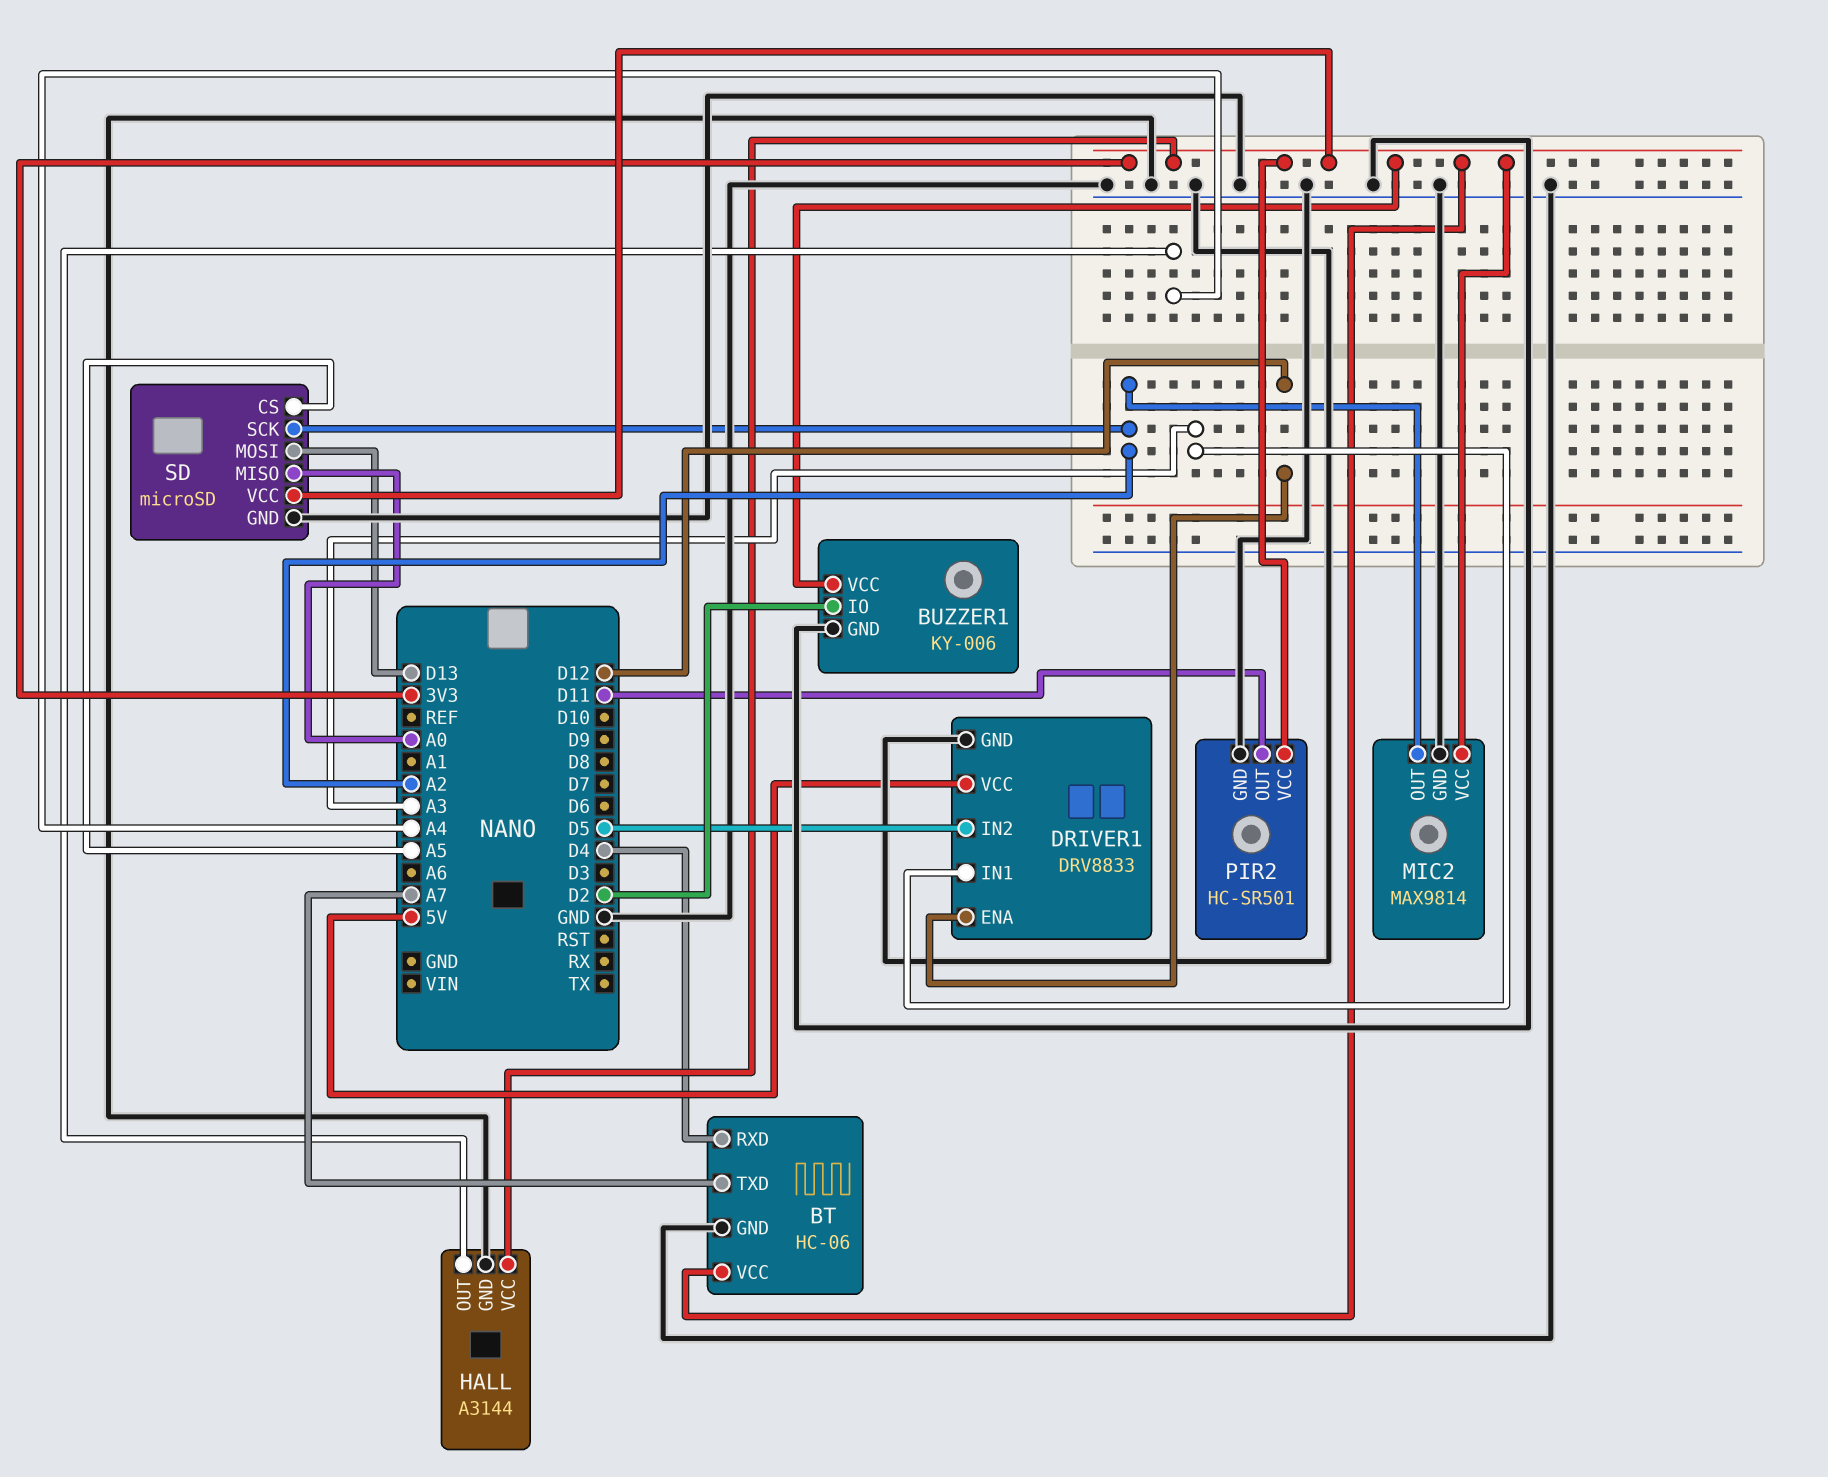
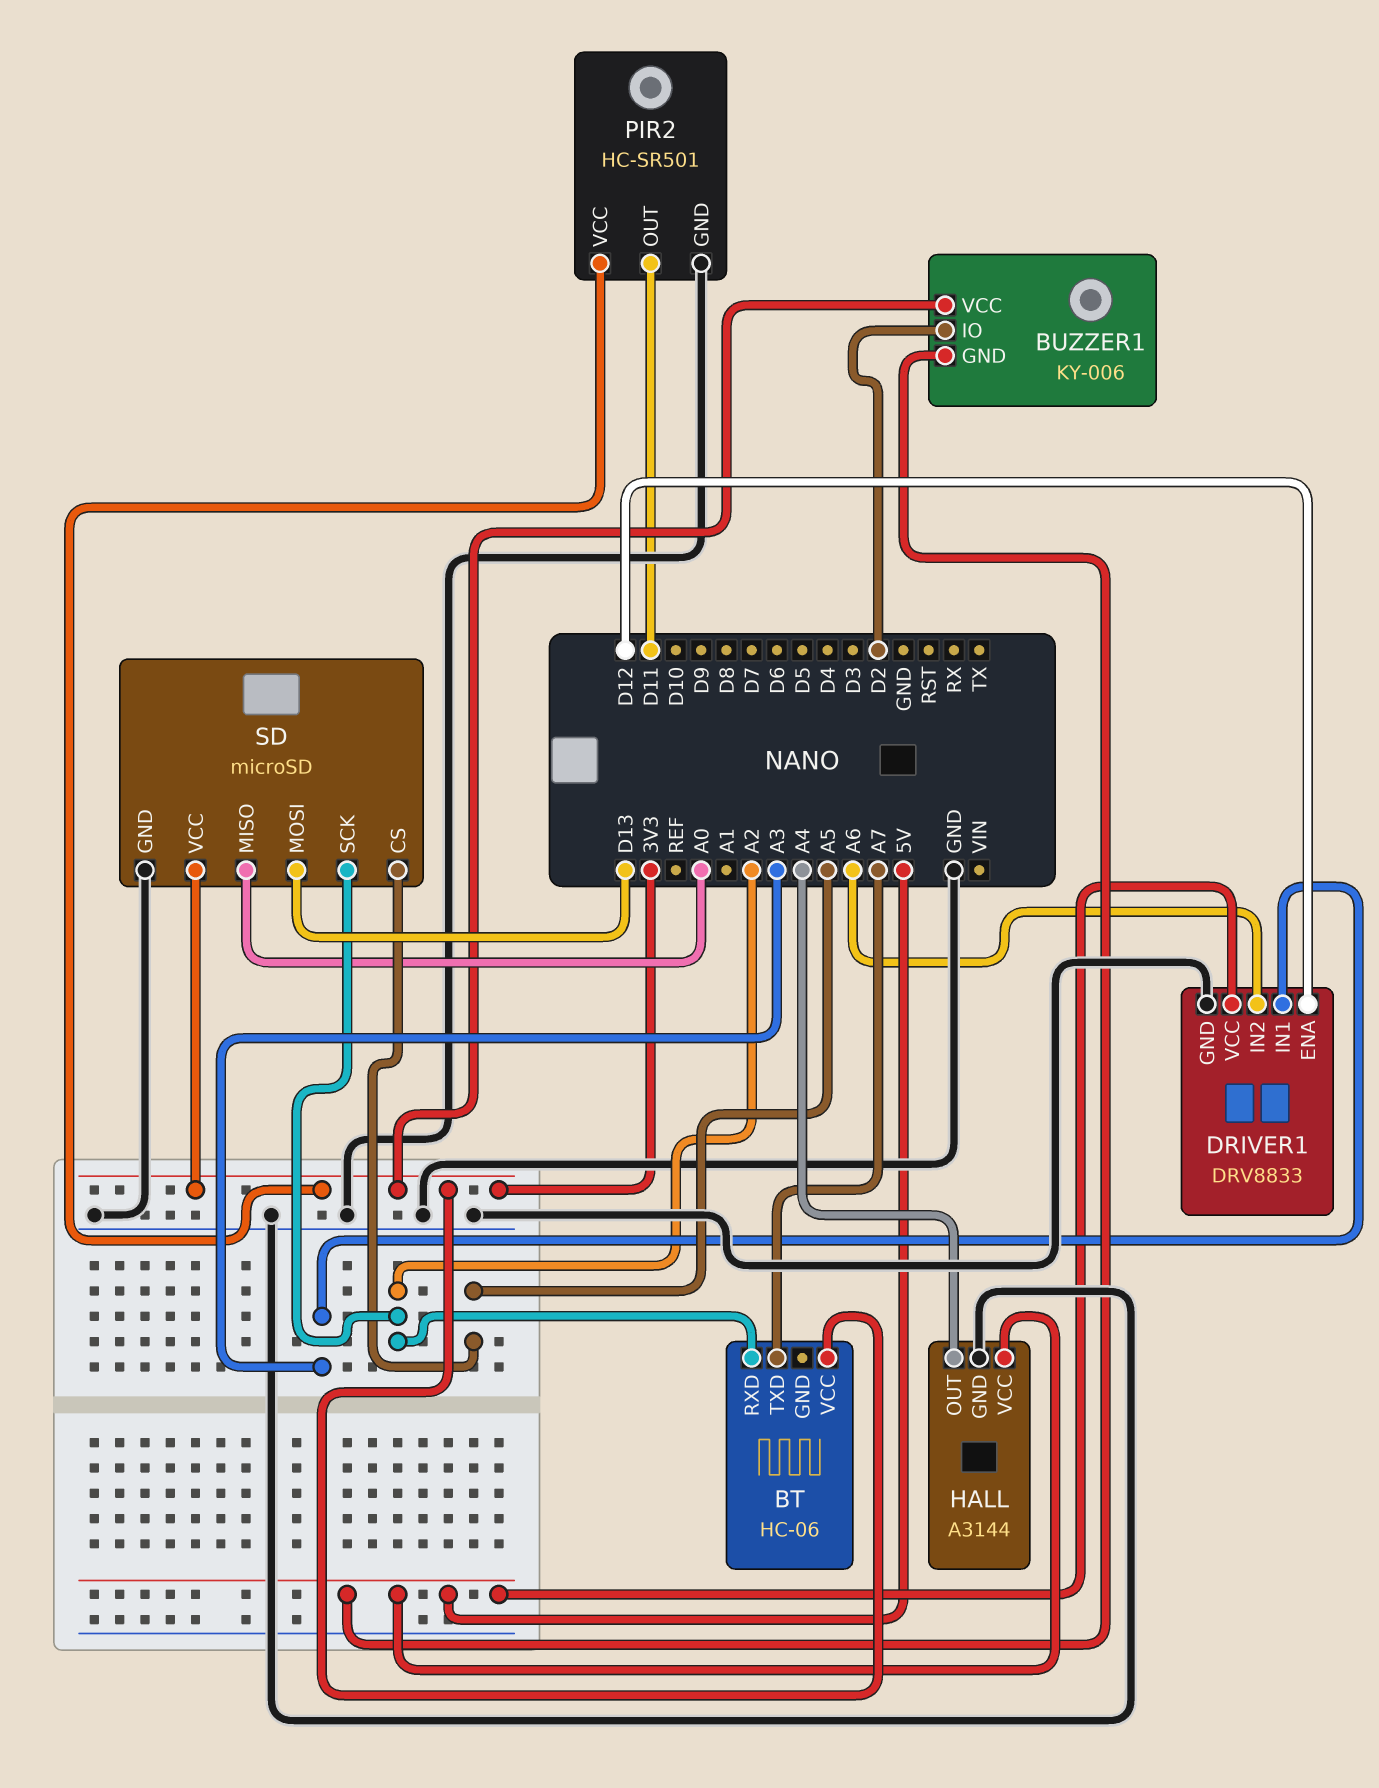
BT pin GND: GND -> none
BT pin RXD: D4 -> A2
BUZZER1 pin GND: GND -> 5V
DRIVER1 pin IN2: D5 -> A6
HALL pin VCC: 3V3 -> 5V
MIC2: MAX9814 -> none
MIC2 pin GND: GND -> none
MIC2 pin OUT: A2 -> none
MIC2 pin VCC: 3V3 -> none

